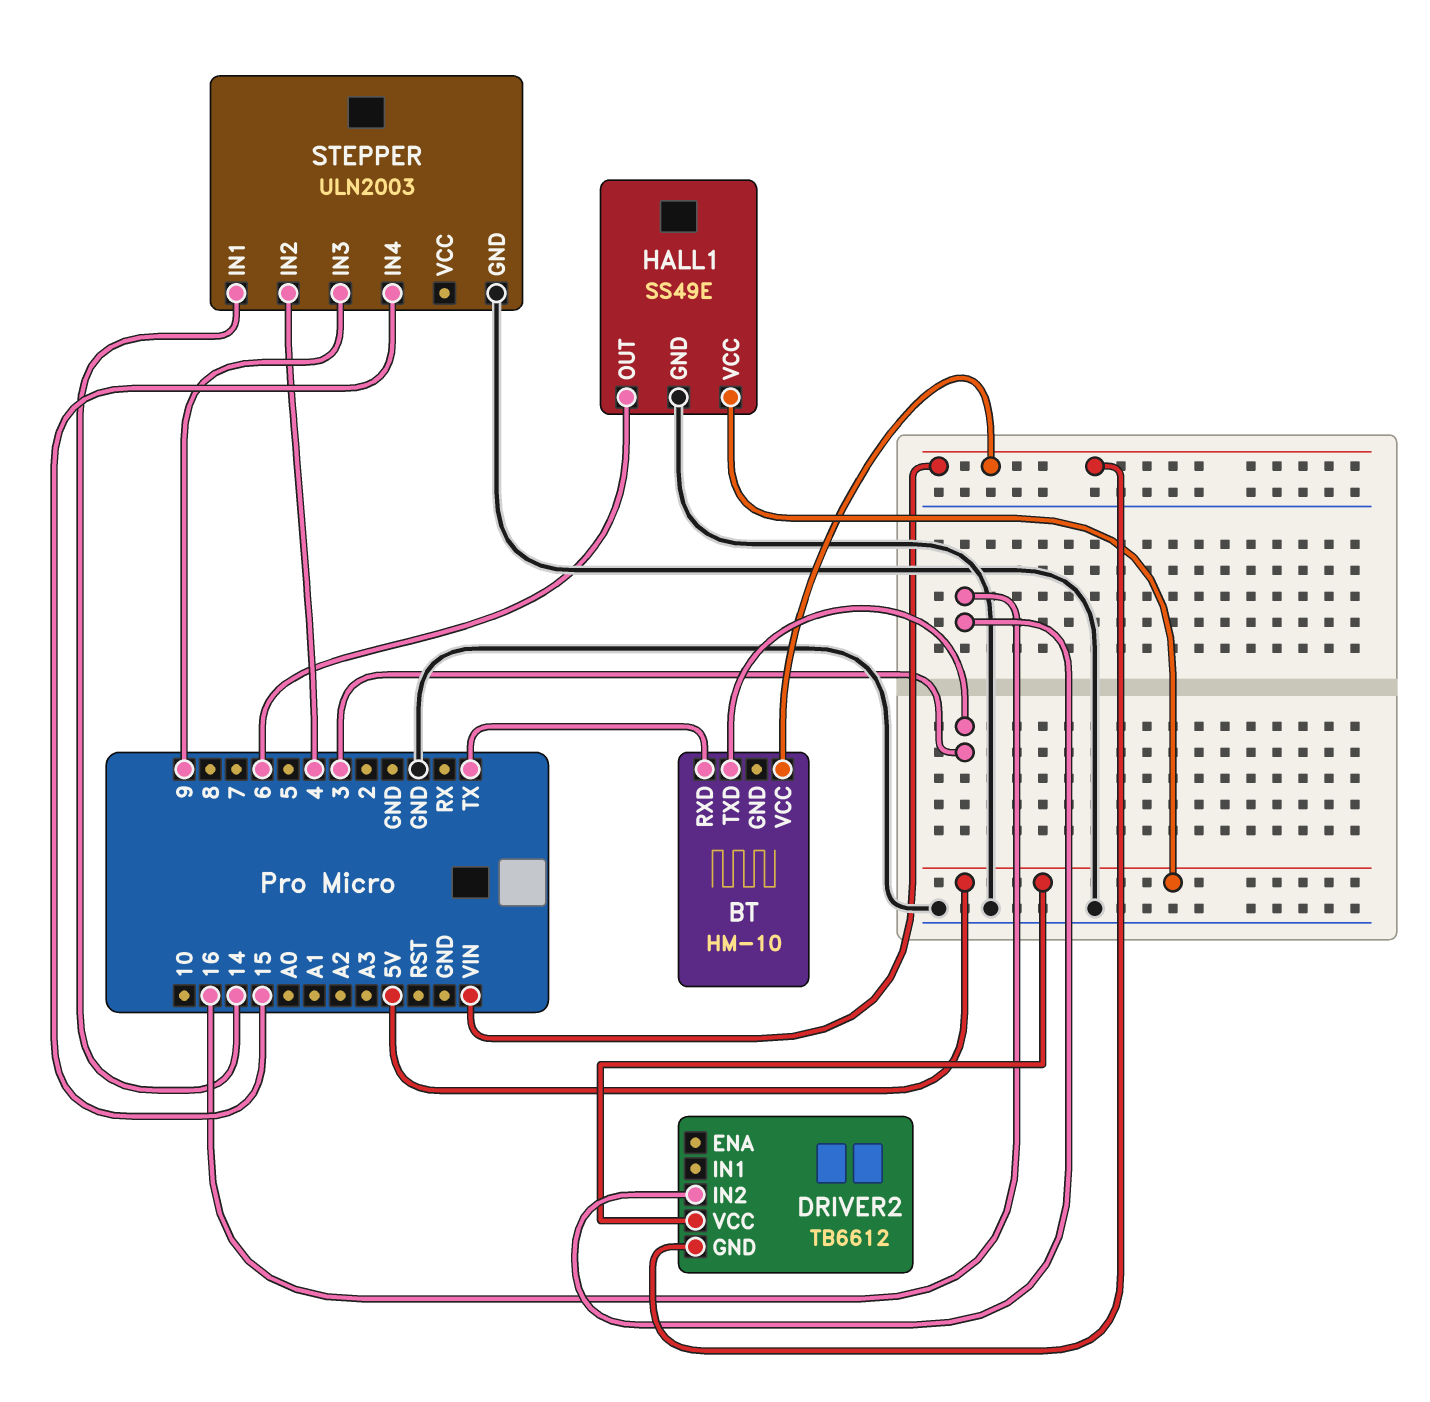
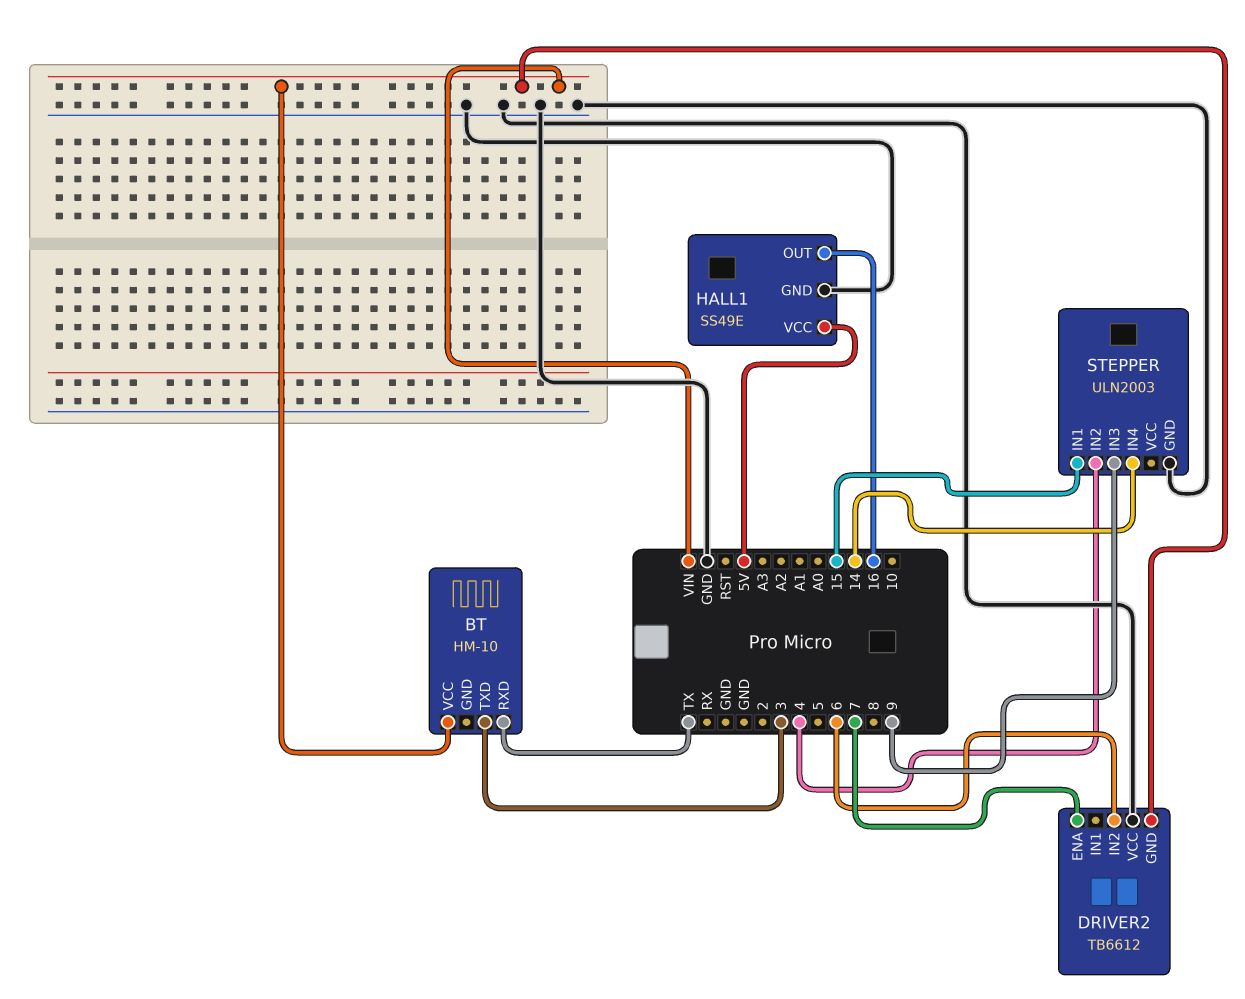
DRIVER2 pin ENA: none -> 7
DRIVER2 pin IN2: 16 -> 6
DRIVER2 pin VCC: 5V -> GND
HALL1 pin OUT: 6 -> 16
STEPPER pin IN1: 14 -> 15
STEPPER pin IN4: 15 -> 14

